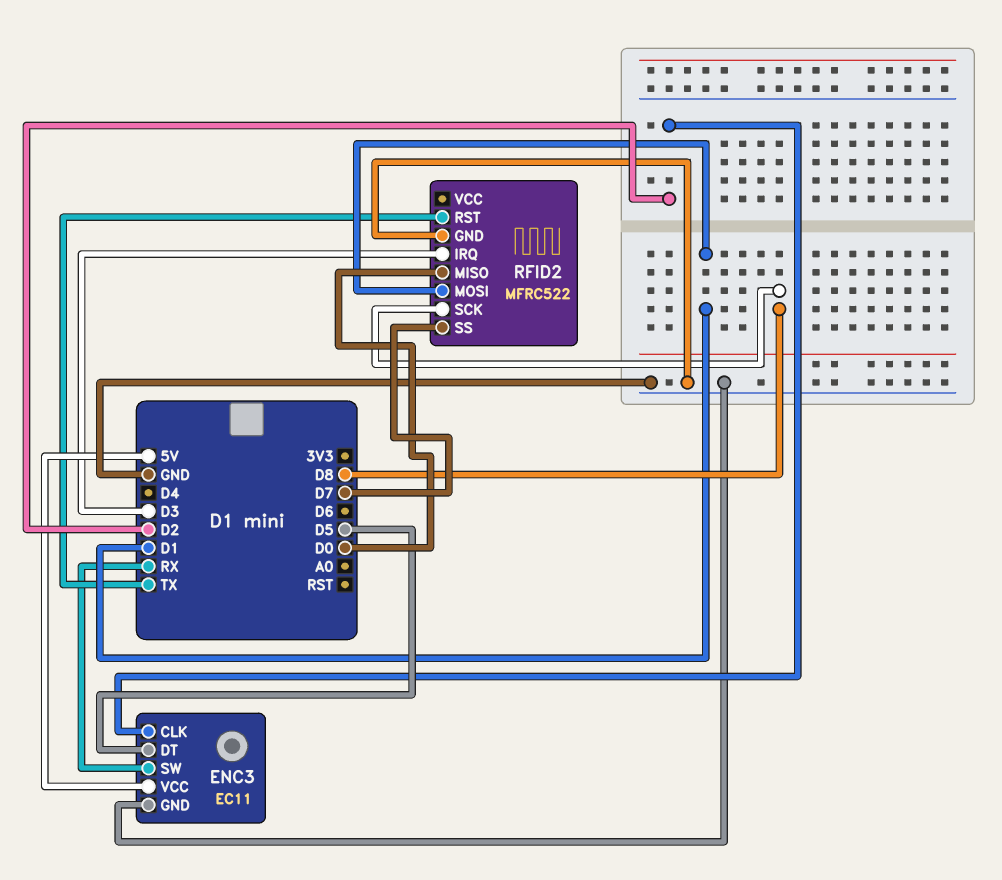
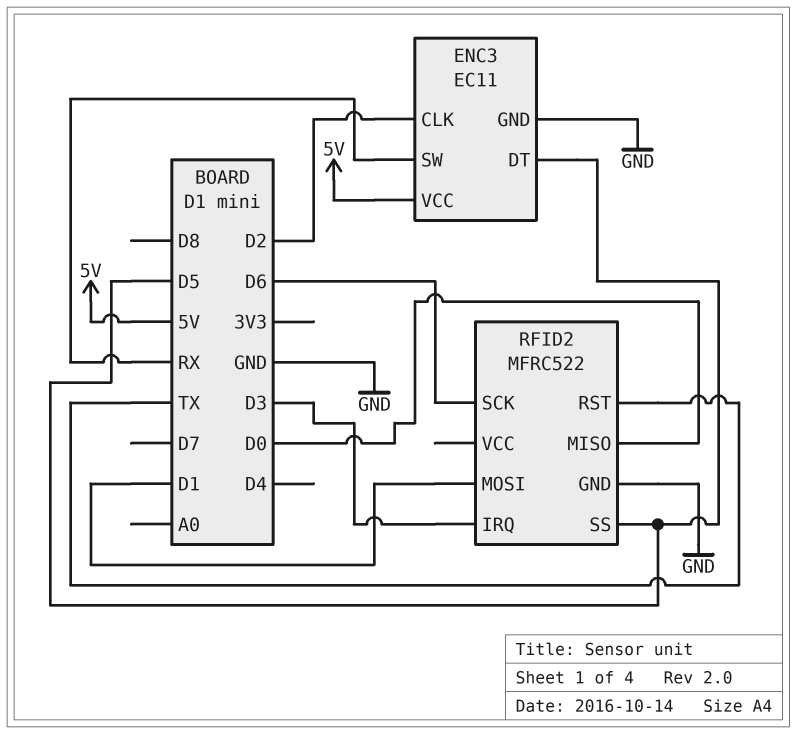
RFID2 pin SCK: D8 -> D6
RFID2 pin SS: D7 -> D5

